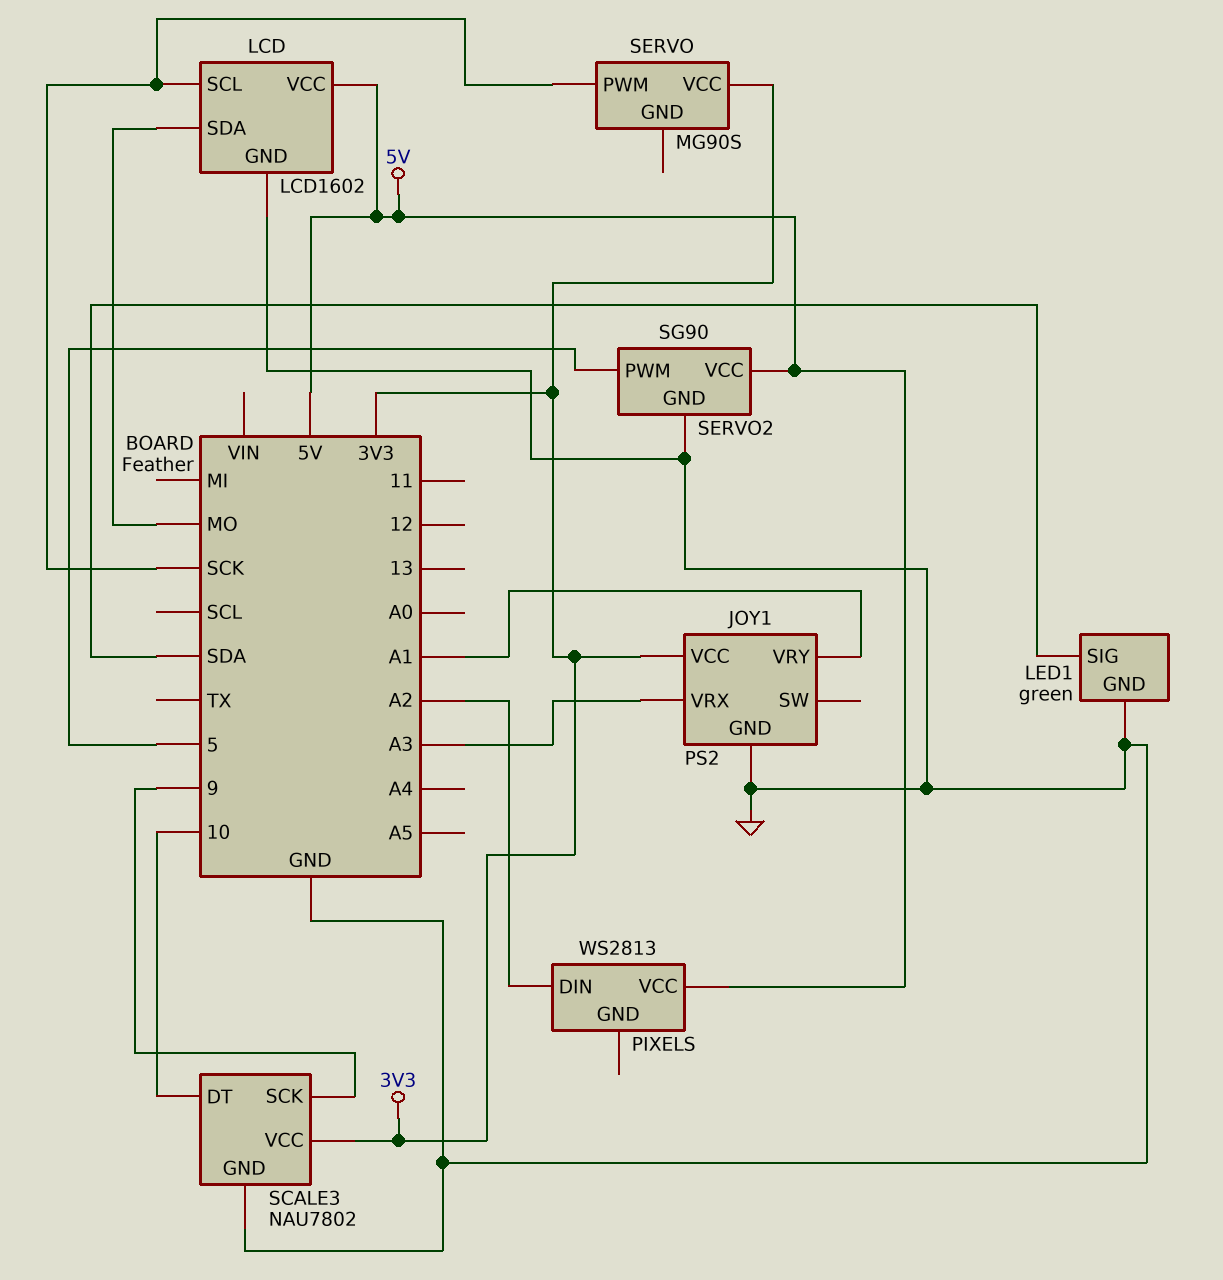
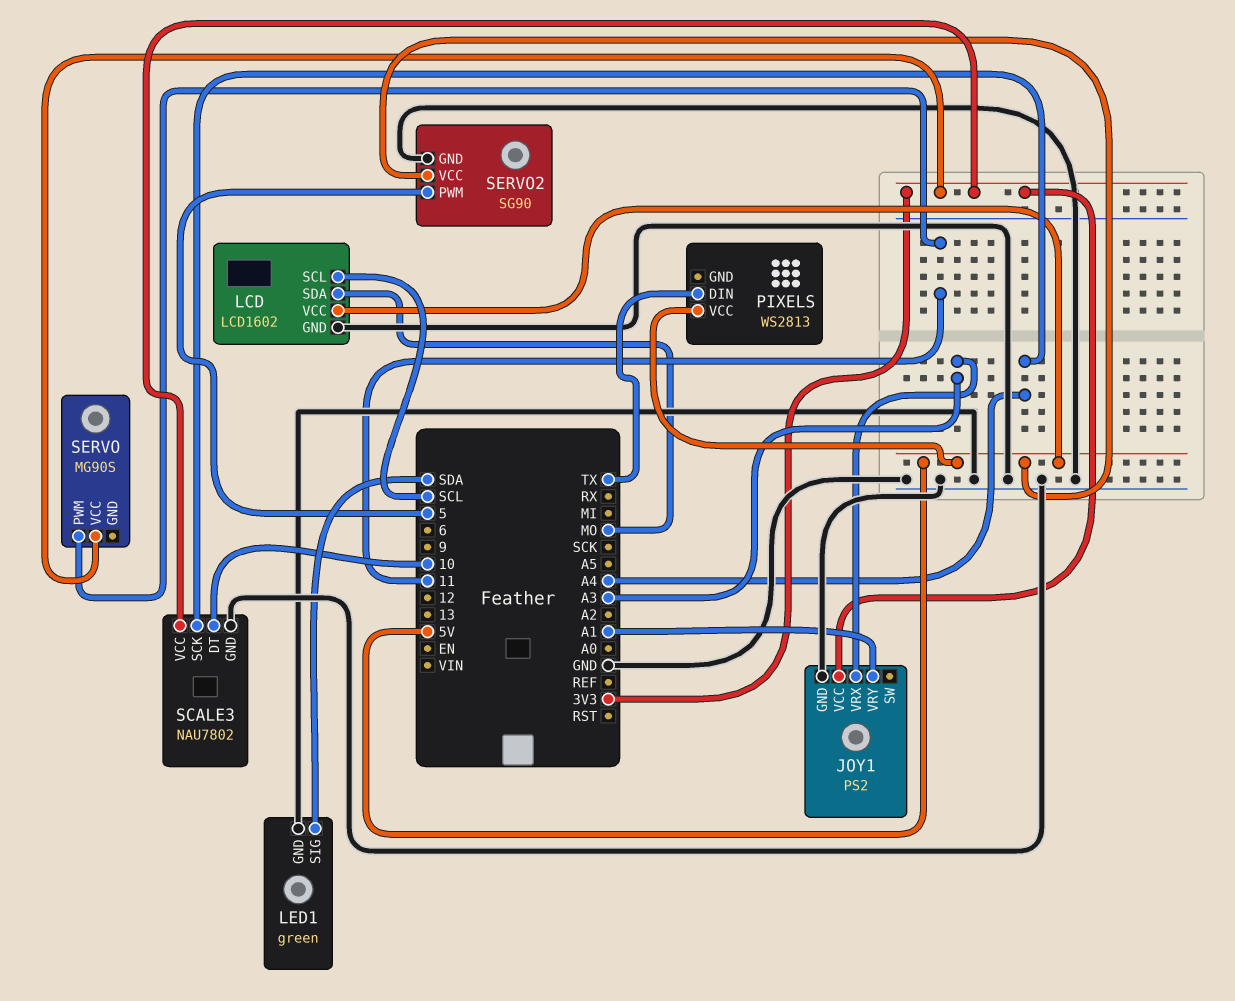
LCD pin SCL: SCK -> SCL
PIXELS pin DIN: A2 -> TX
SCALE3 pin SCK: 9 -> A4
SERVO pin PWM: SCK -> 11

